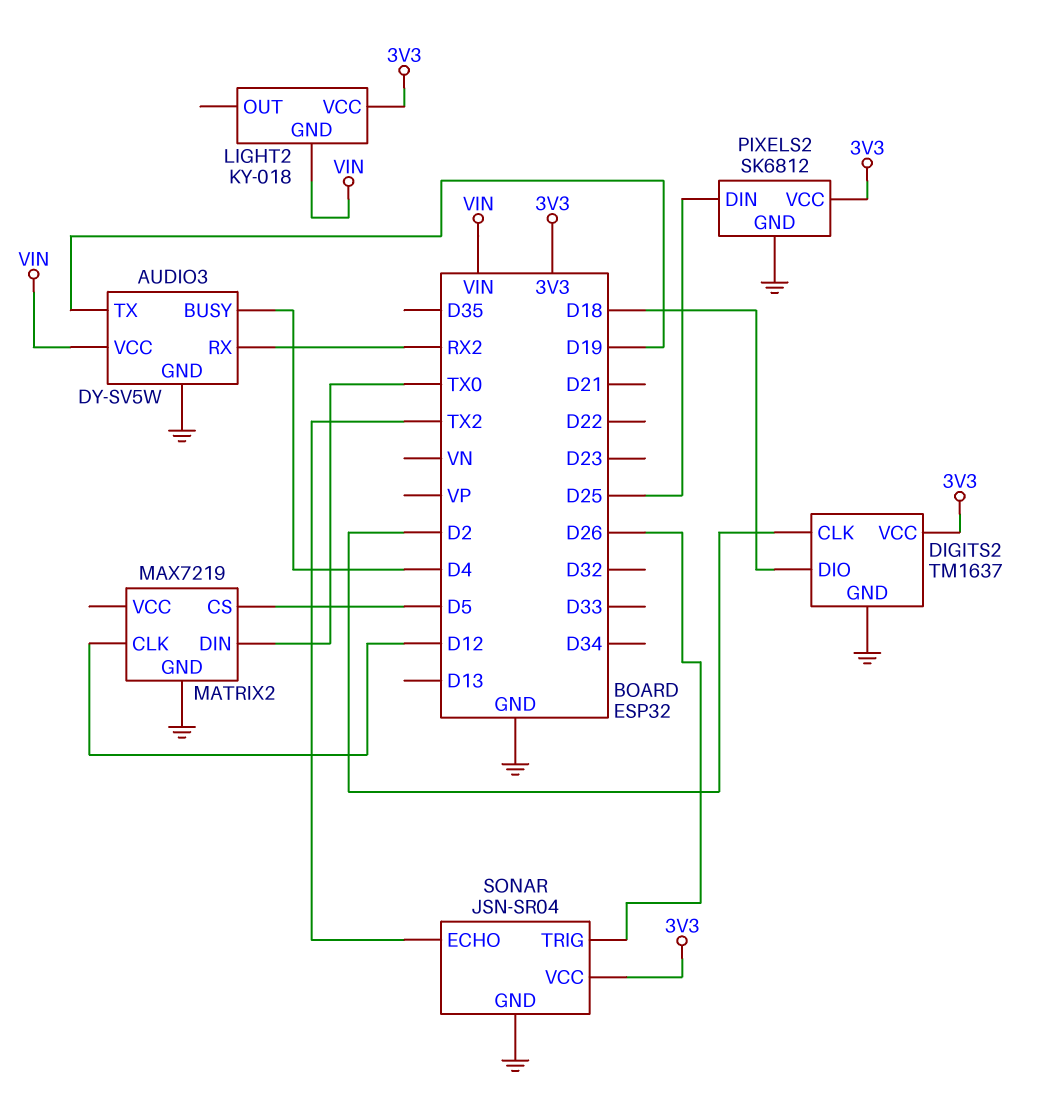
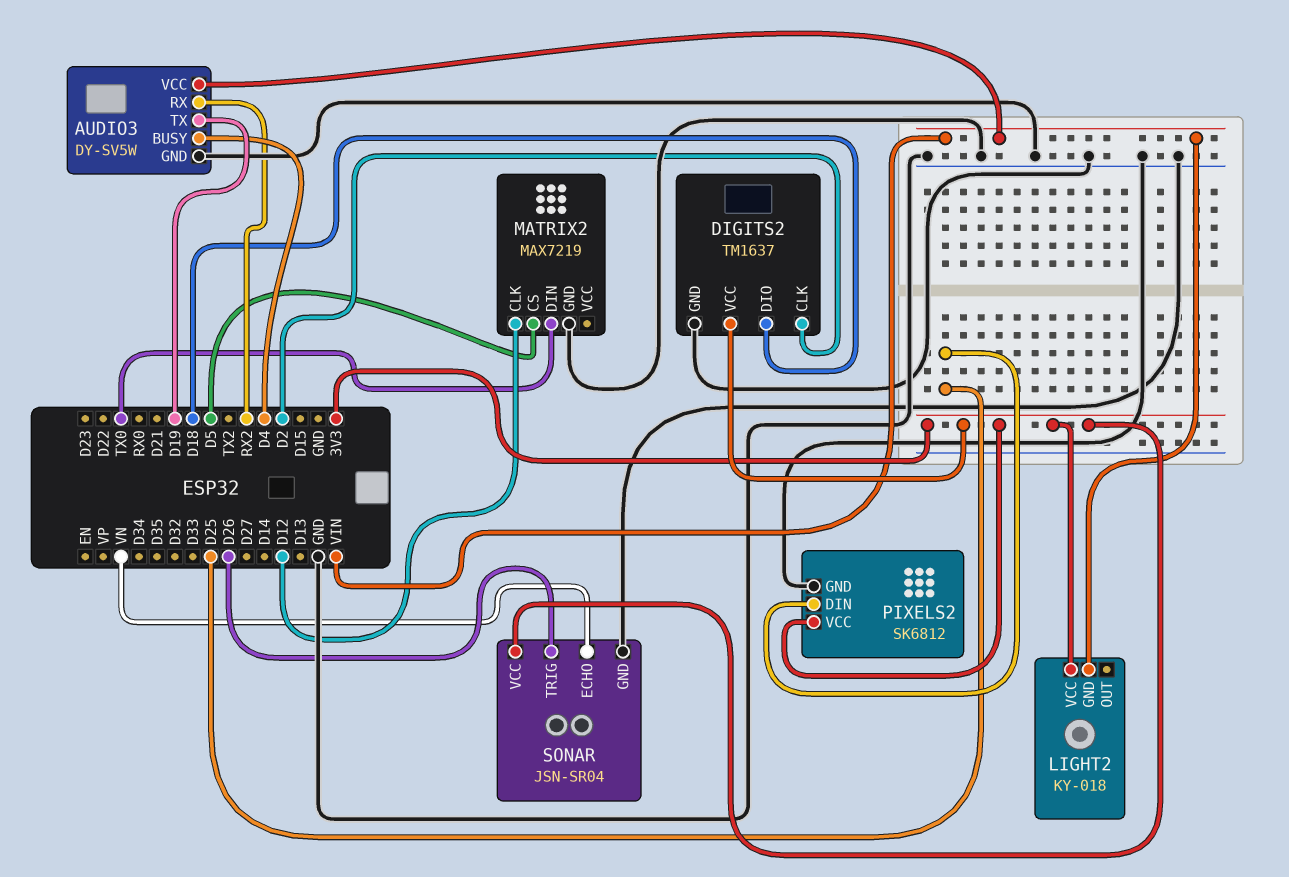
SONAR pin ECHO: TX2 -> VN

